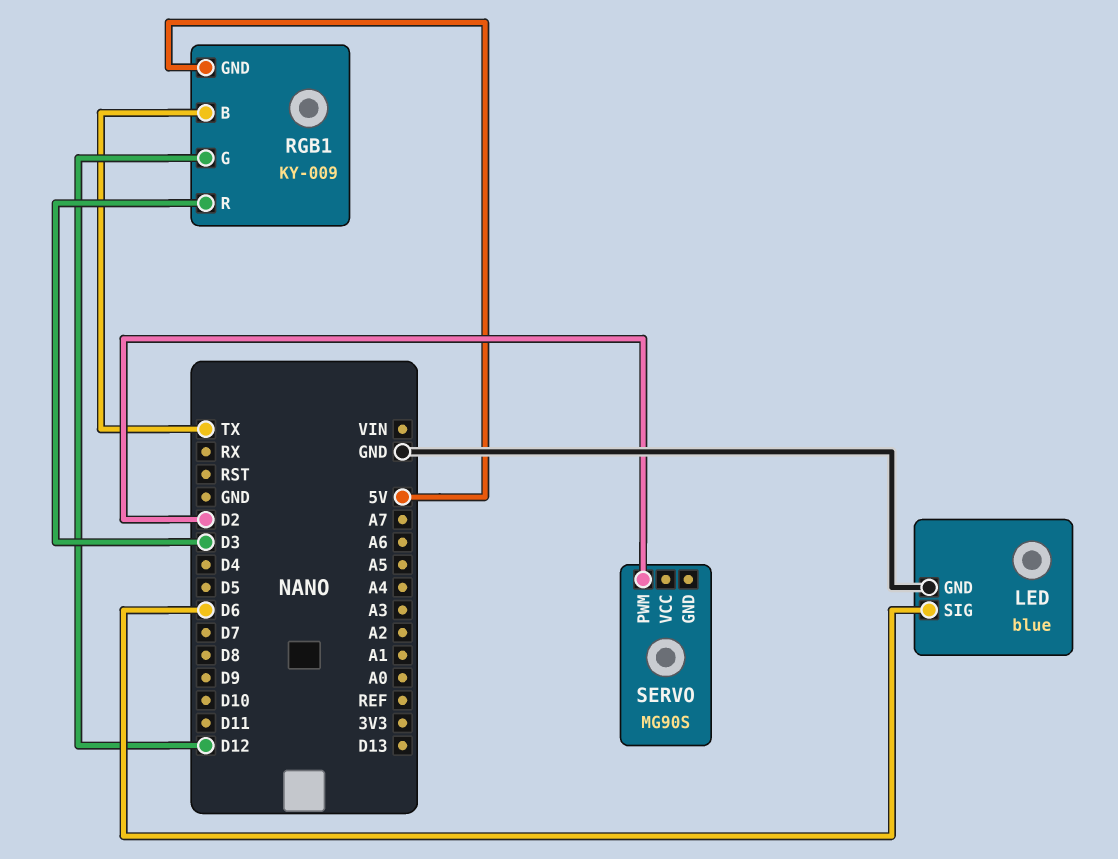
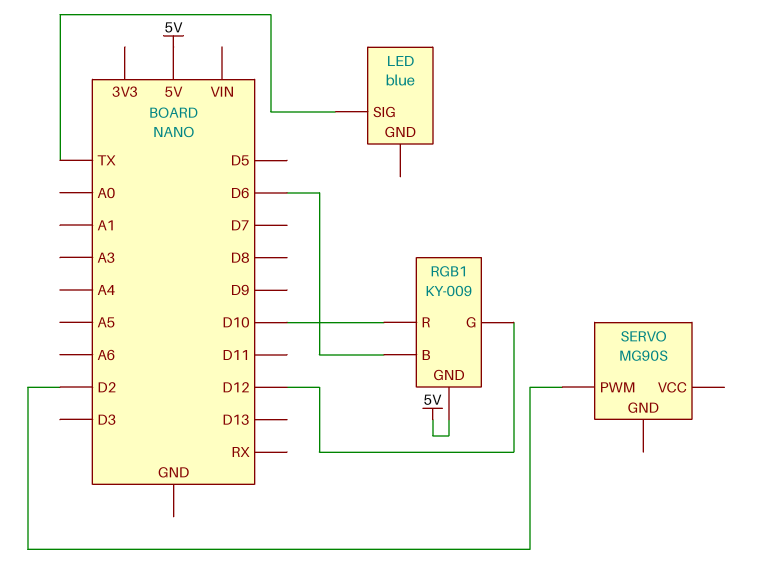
LED pin GND: GND -> none
LED pin SIG: D6 -> TX
RGB1 pin B: TX -> D6
RGB1 pin R: D3 -> D10

